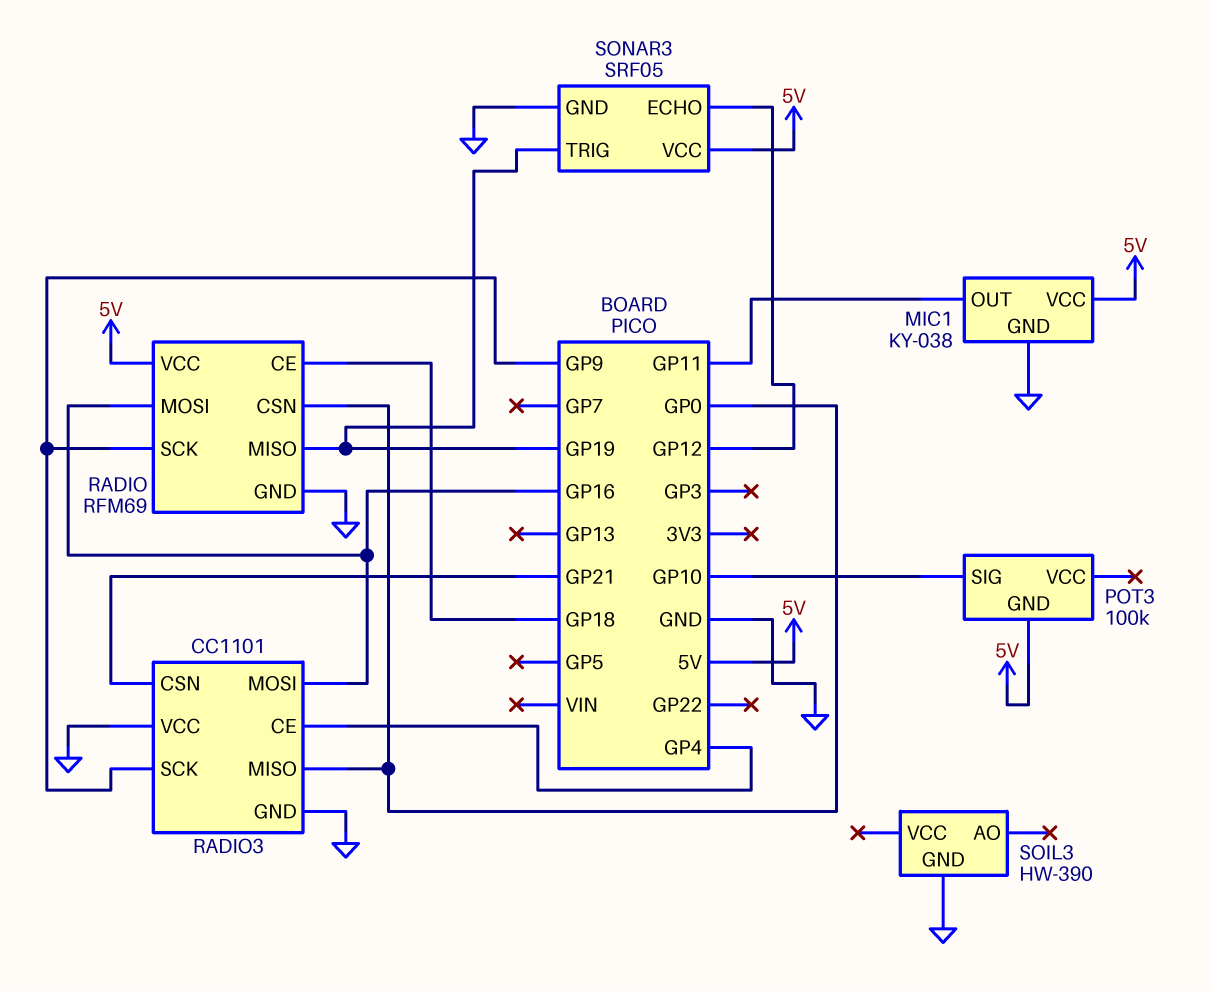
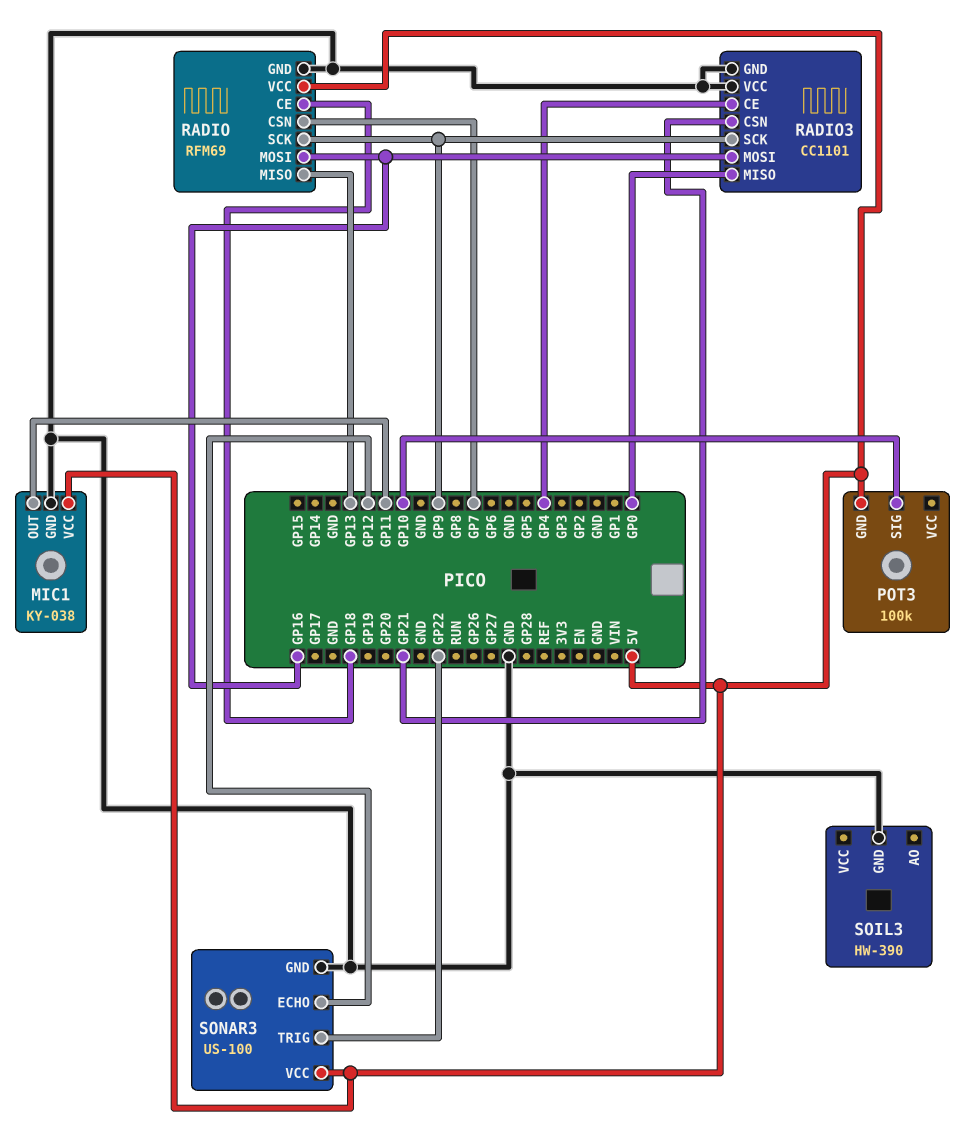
RADIO pin CSN: GP0 -> GP7
RADIO pin MISO: GP19 -> GP13
SONAR3: SRF05 -> US-100
SONAR3 pin TRIG: GP19 -> GP22

